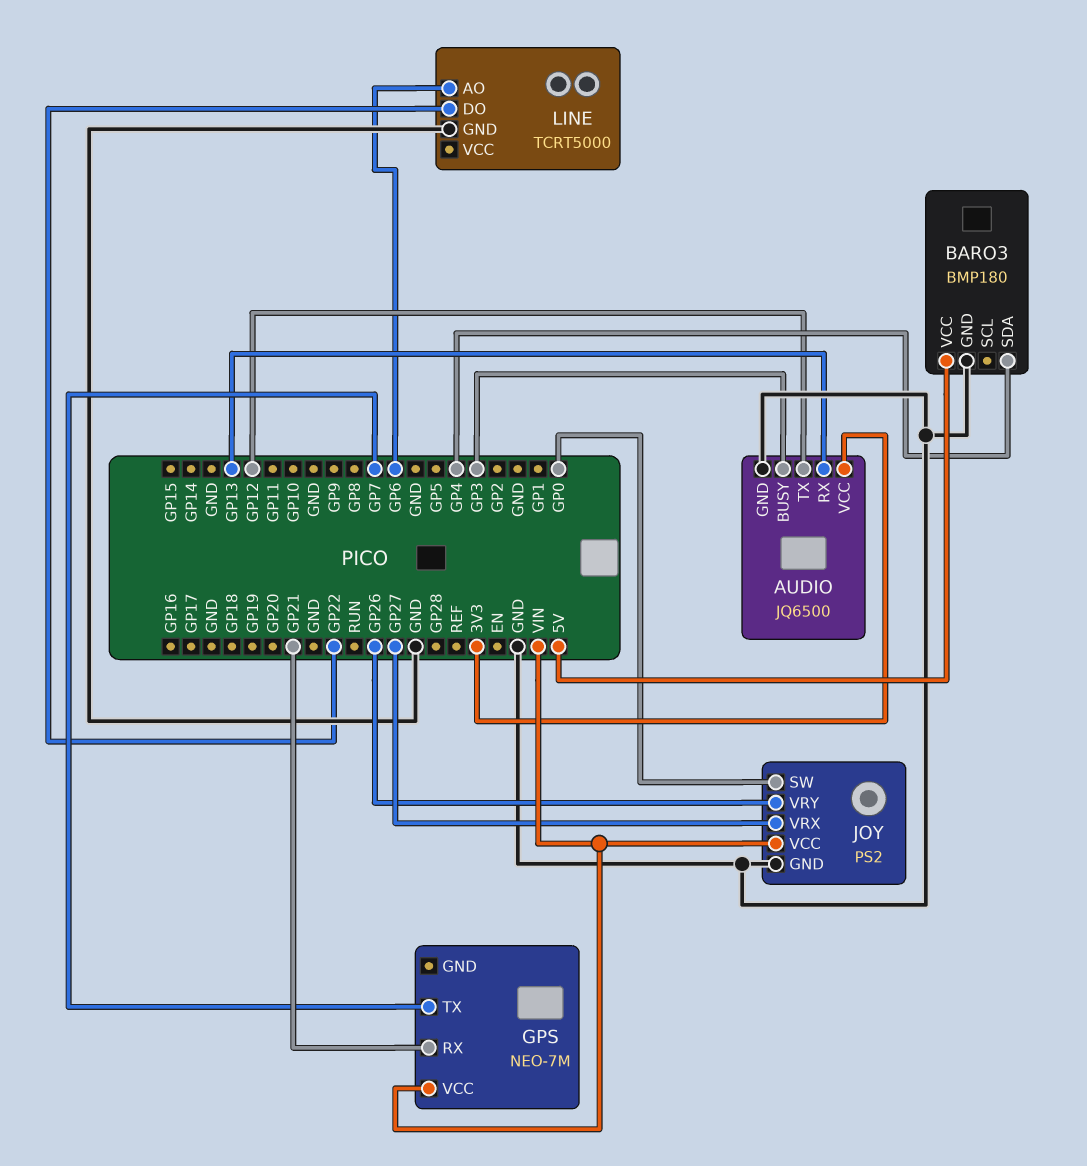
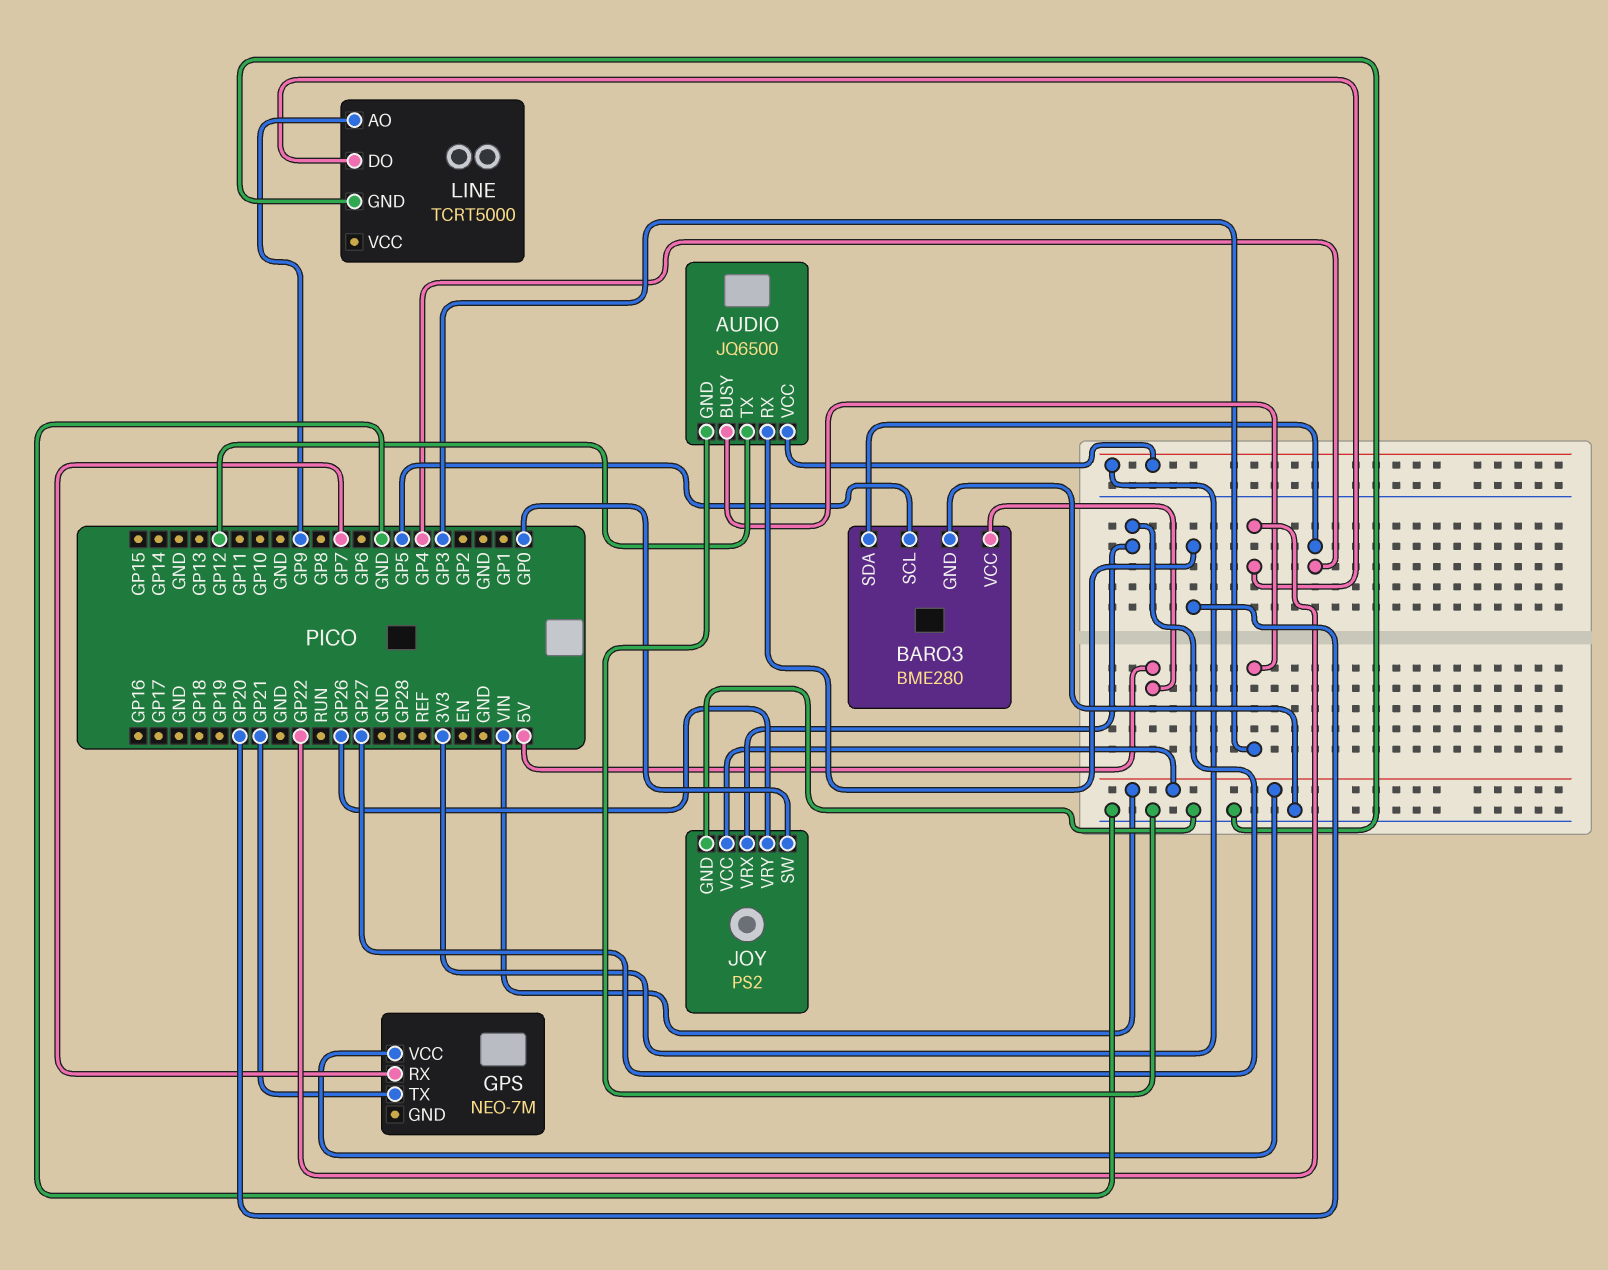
AUDIO pin RX: GP13 -> GP20
BARO3: BMP180 -> BME280
BARO3 pin SCL: none -> GP5
GPS pin RX: GP21 -> GP7
GPS pin TX: GP7 -> GP21
LINE pin AO: GP6 -> GP9

